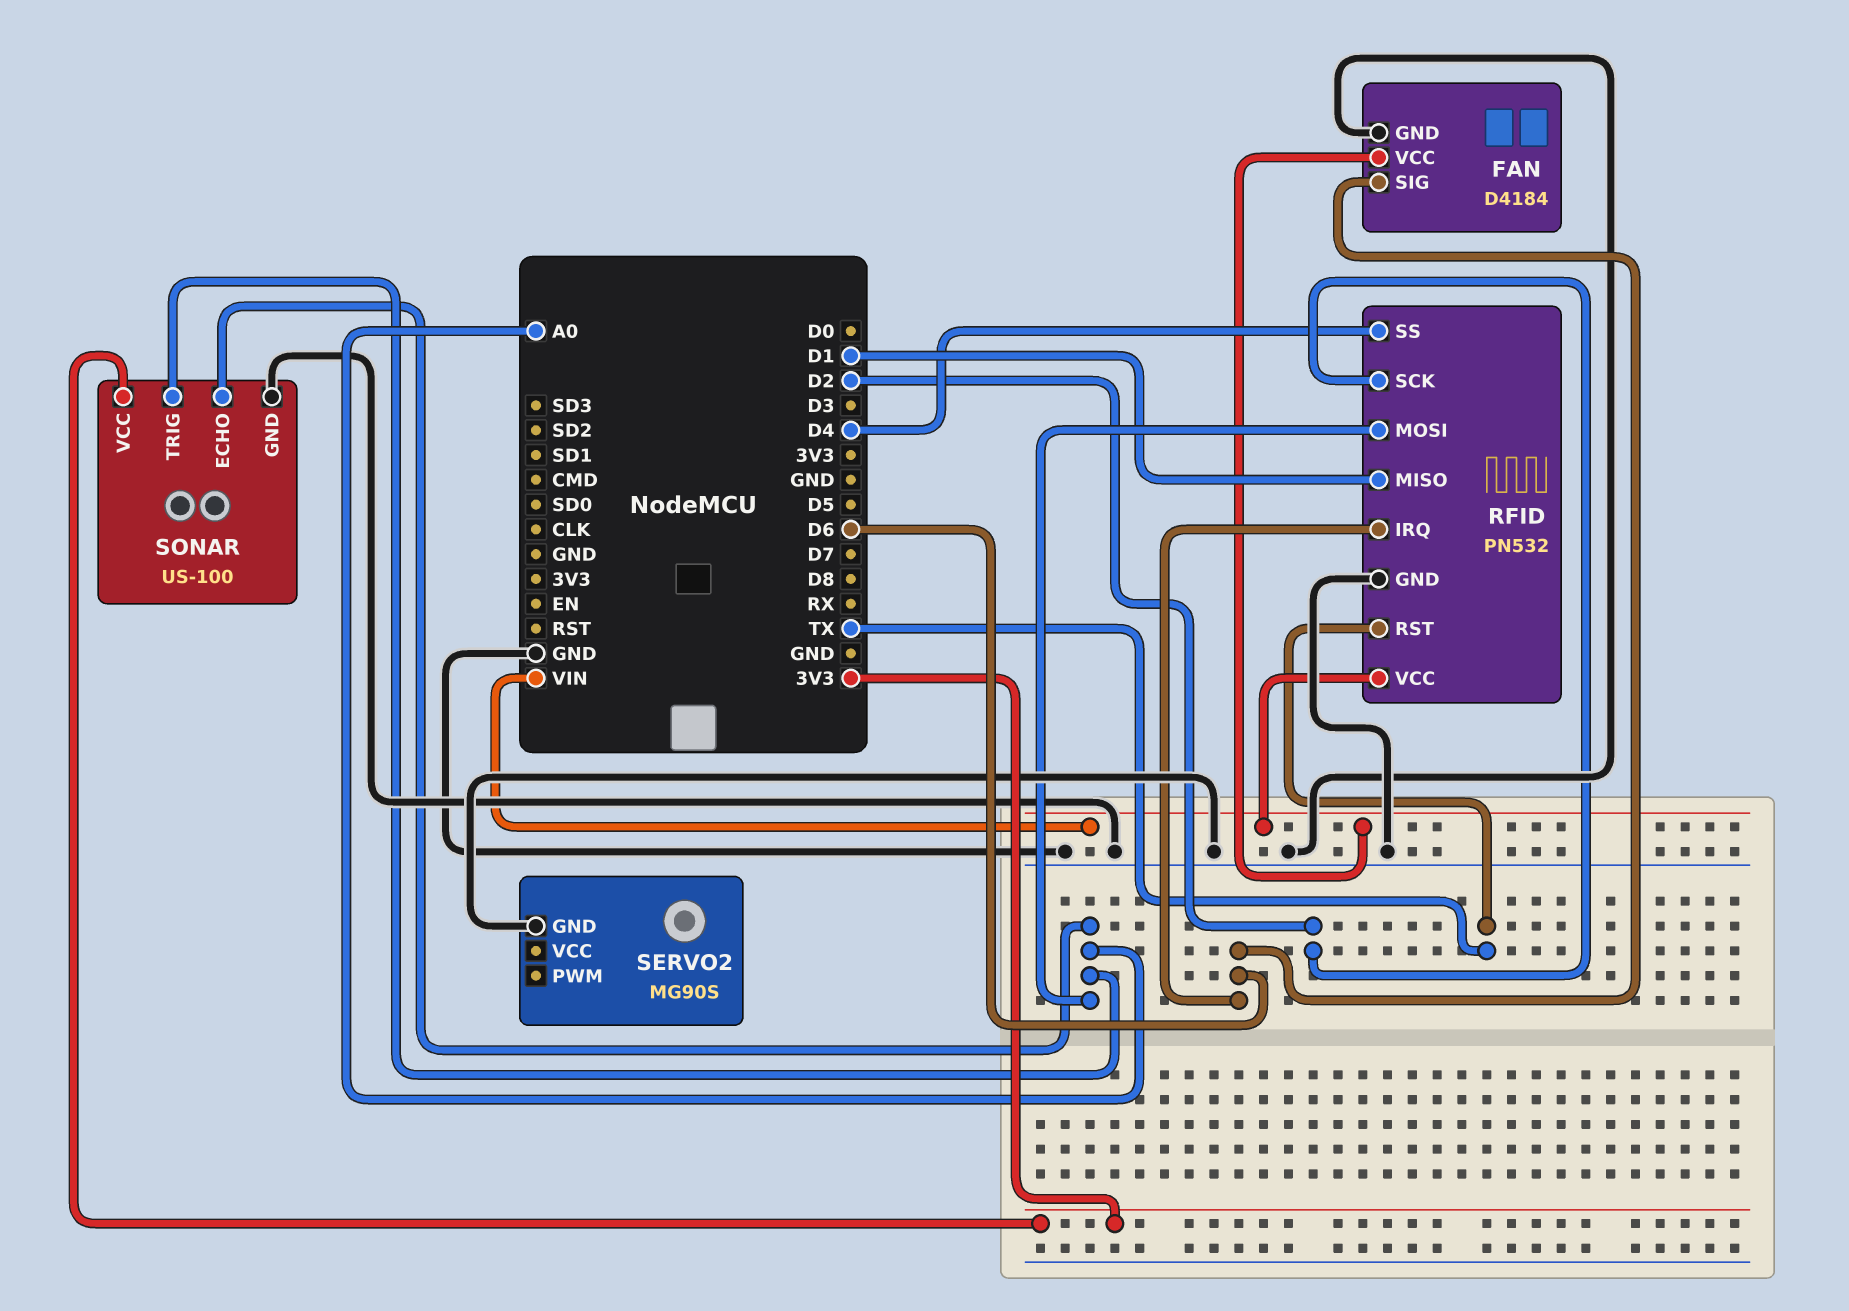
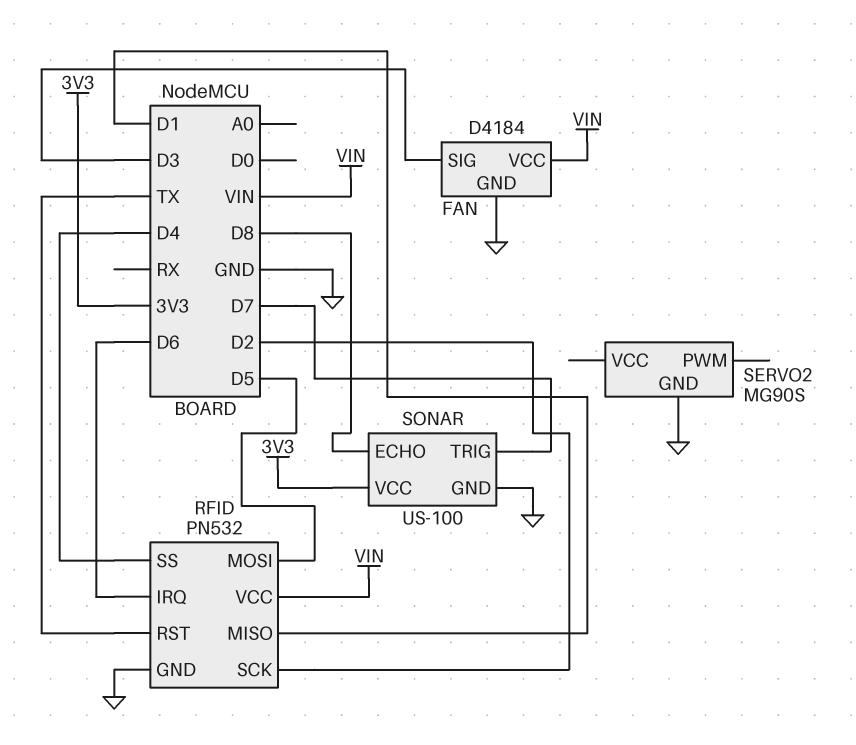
FAN pin SIG: D6 -> D3
RFID pin MOSI: A0 -> D5
SONAR pin ECHO: A0 -> D8
SONAR pin TRIG: A0 -> D7

